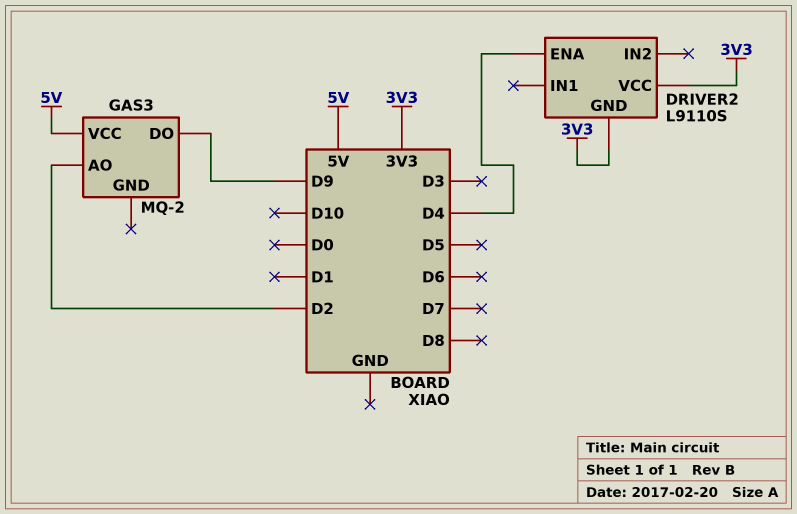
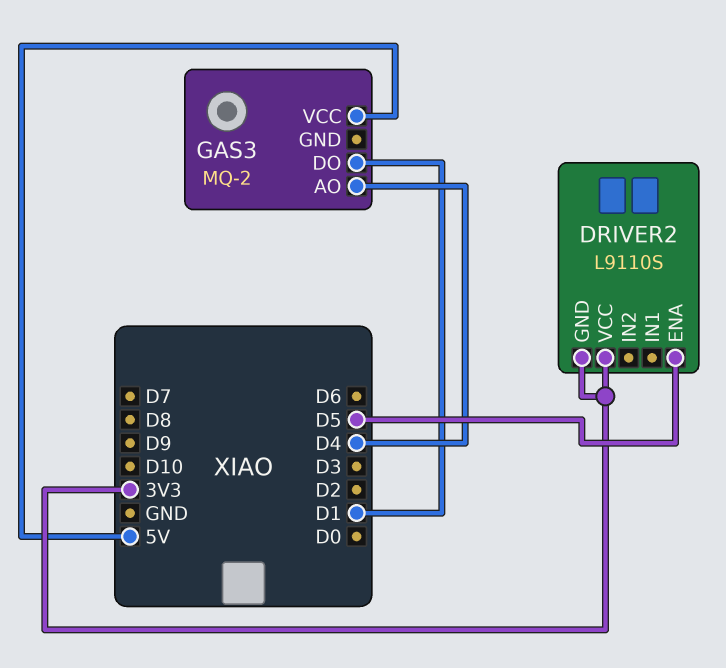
DRIVER2 pin ENA: D4 -> D5
GAS3 pin AO: D2 -> D4
GAS3 pin DO: D9 -> D1

